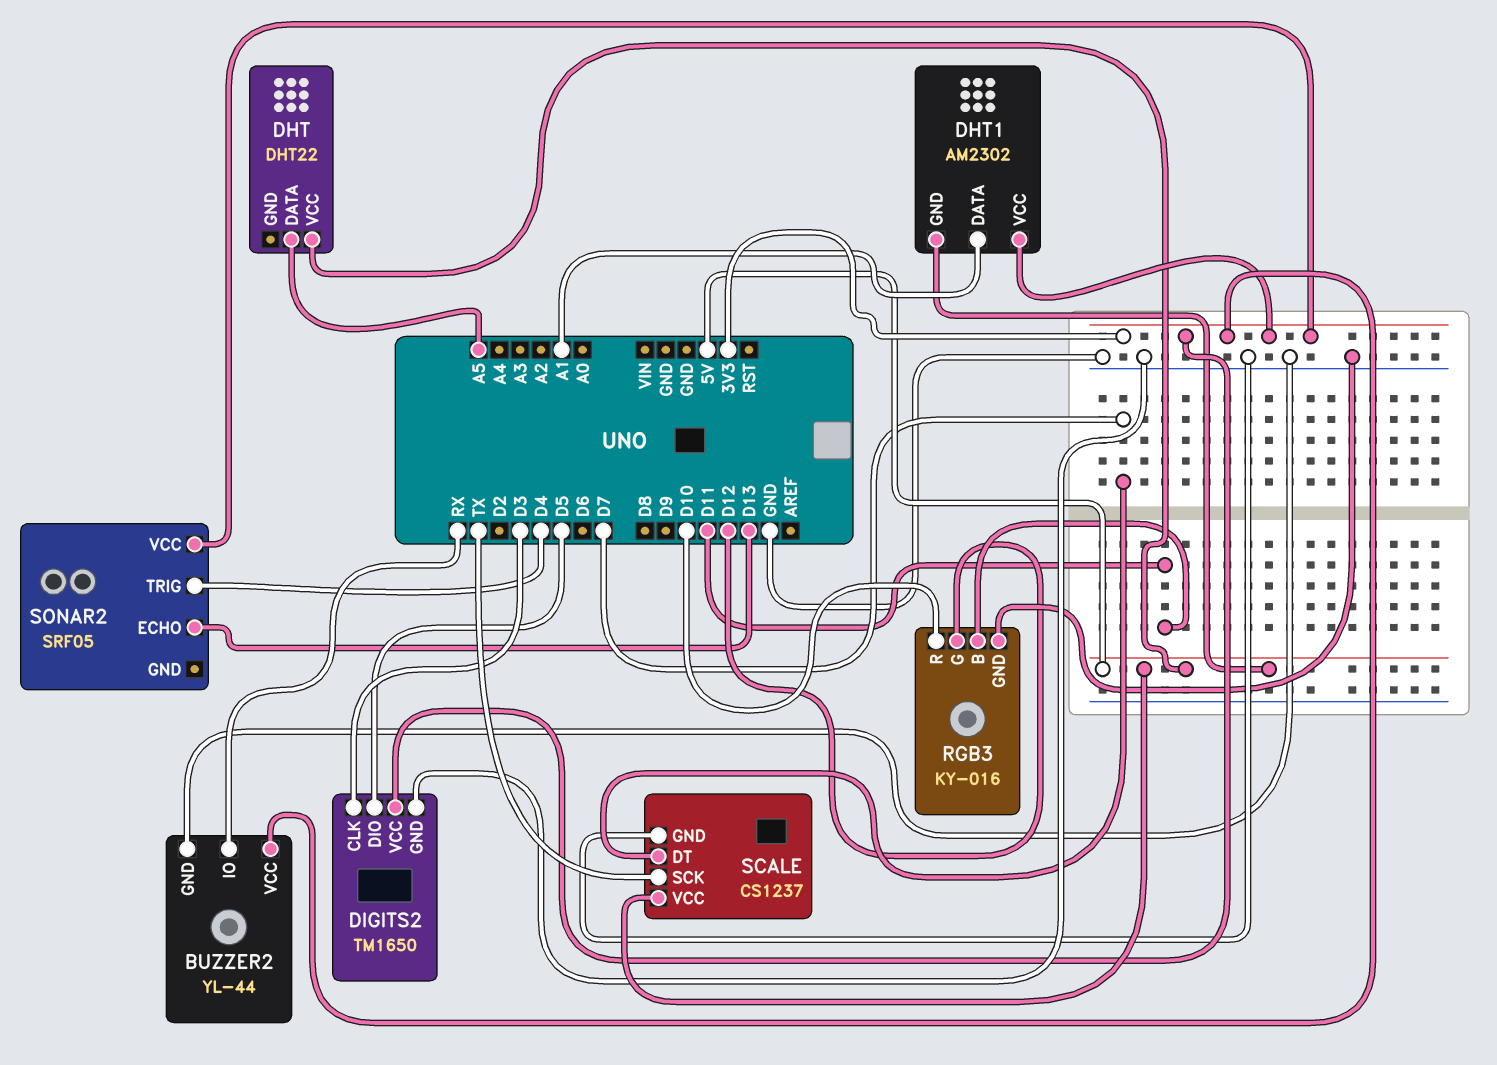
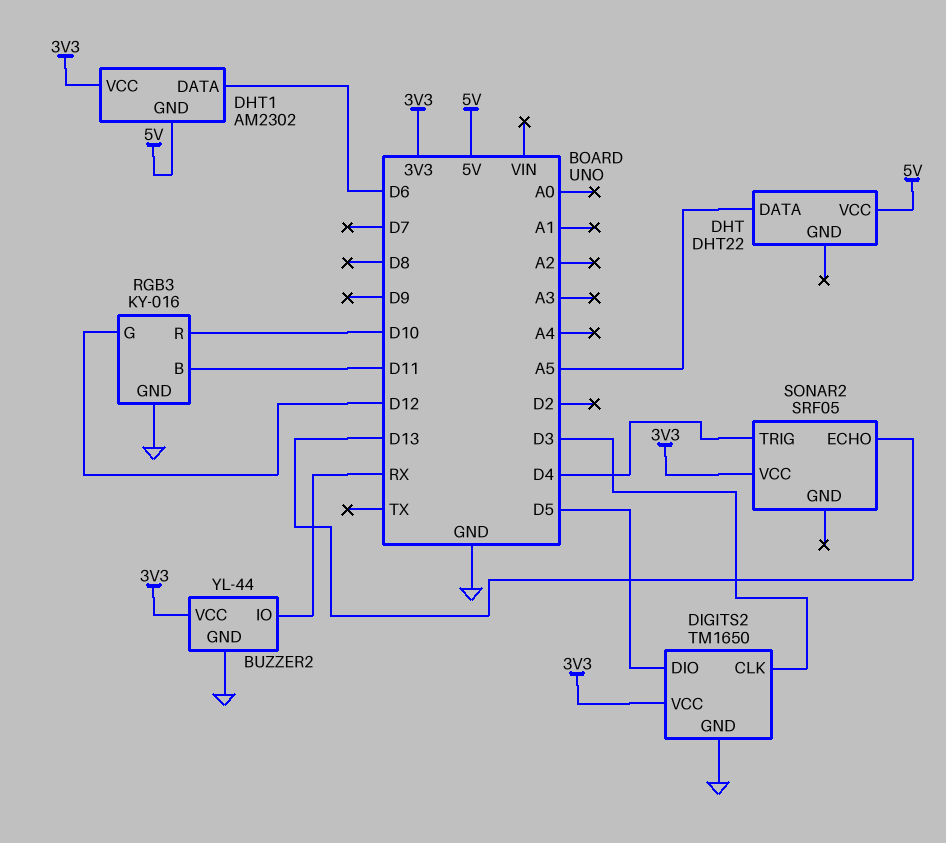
DHT1 pin DATA: A1 -> D6
SCALE: CS1237 -> none
SCALE pin DT: D7 -> none
SCALE pin GND: GND -> none
SCALE pin SCK: TX -> none
SCALE pin VCC: 5V -> none

